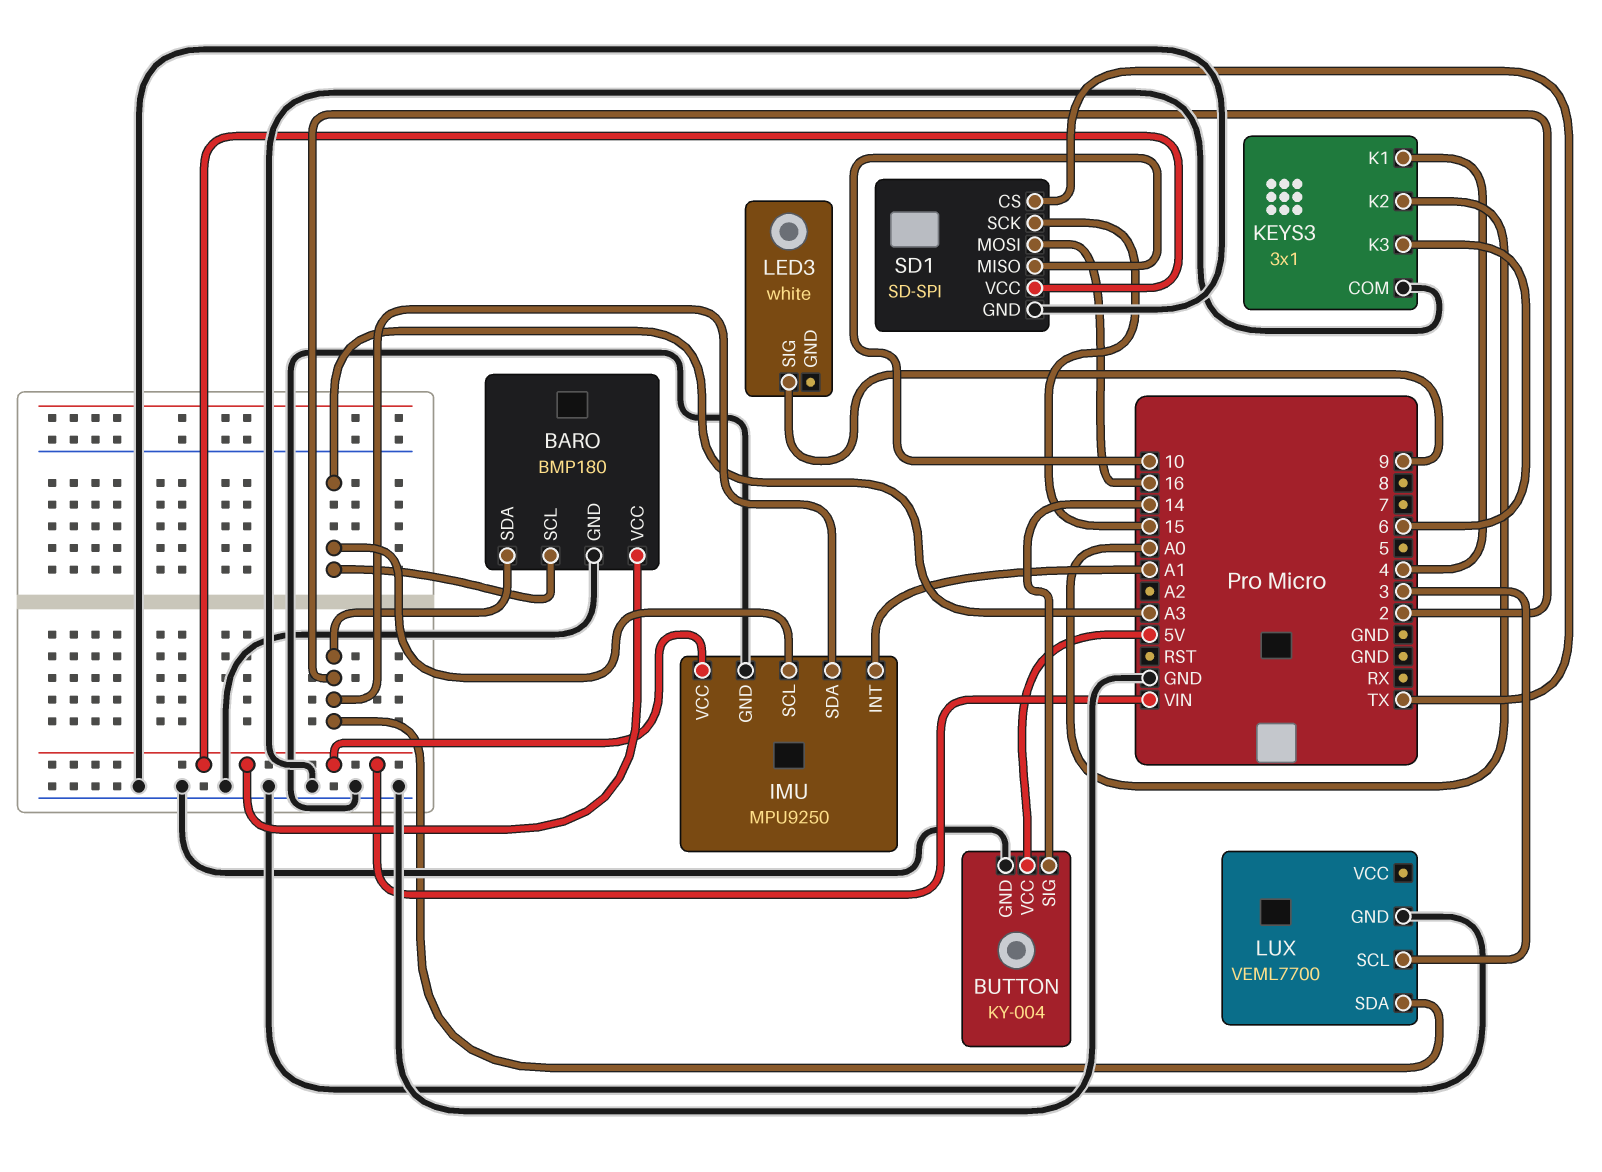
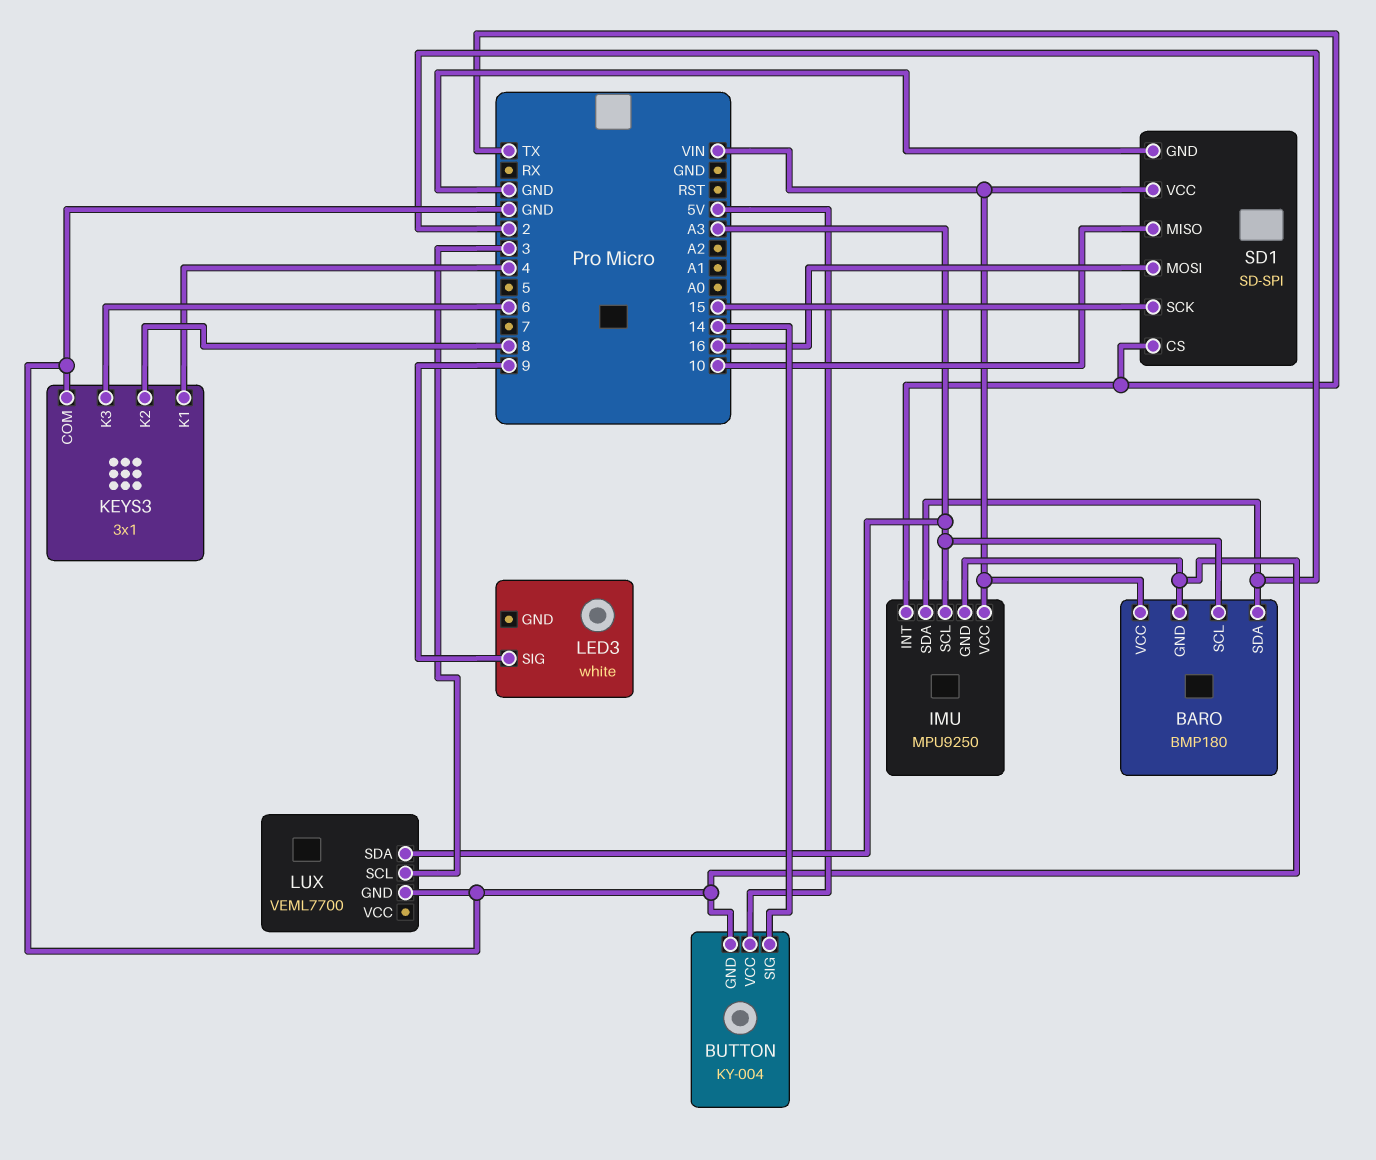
IMU pin INT: A1 -> TX
KEYS3 pin K2: A0 -> 8
LUX pin SDA: 2 -> A3

